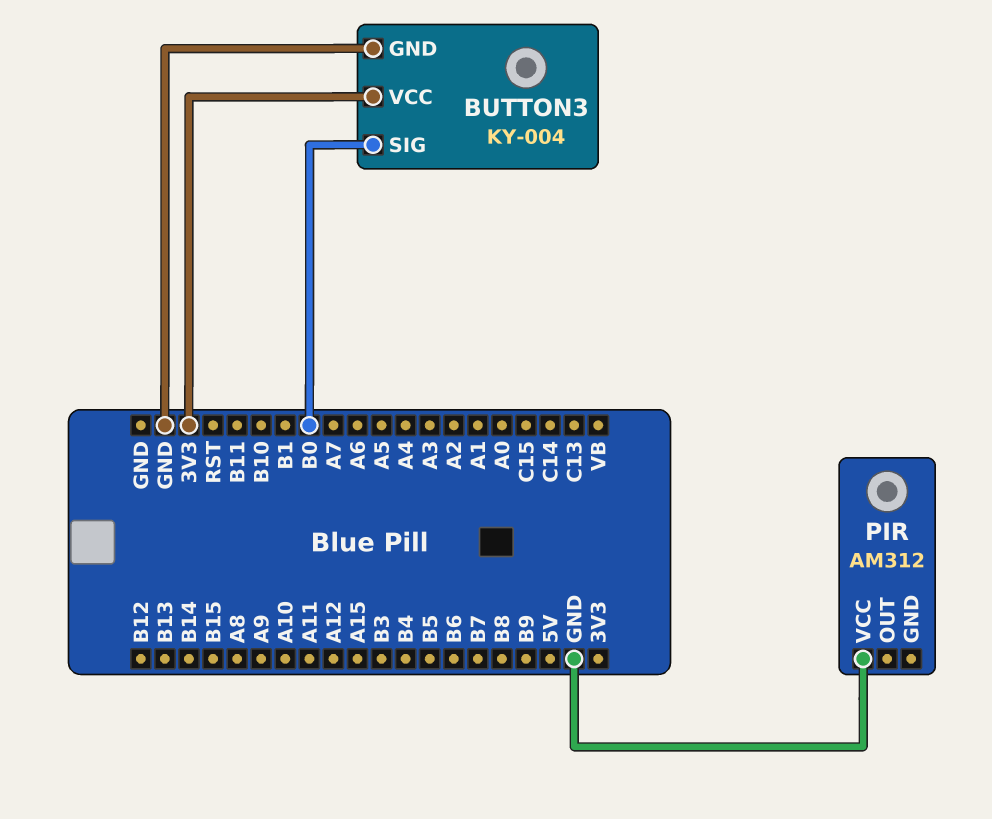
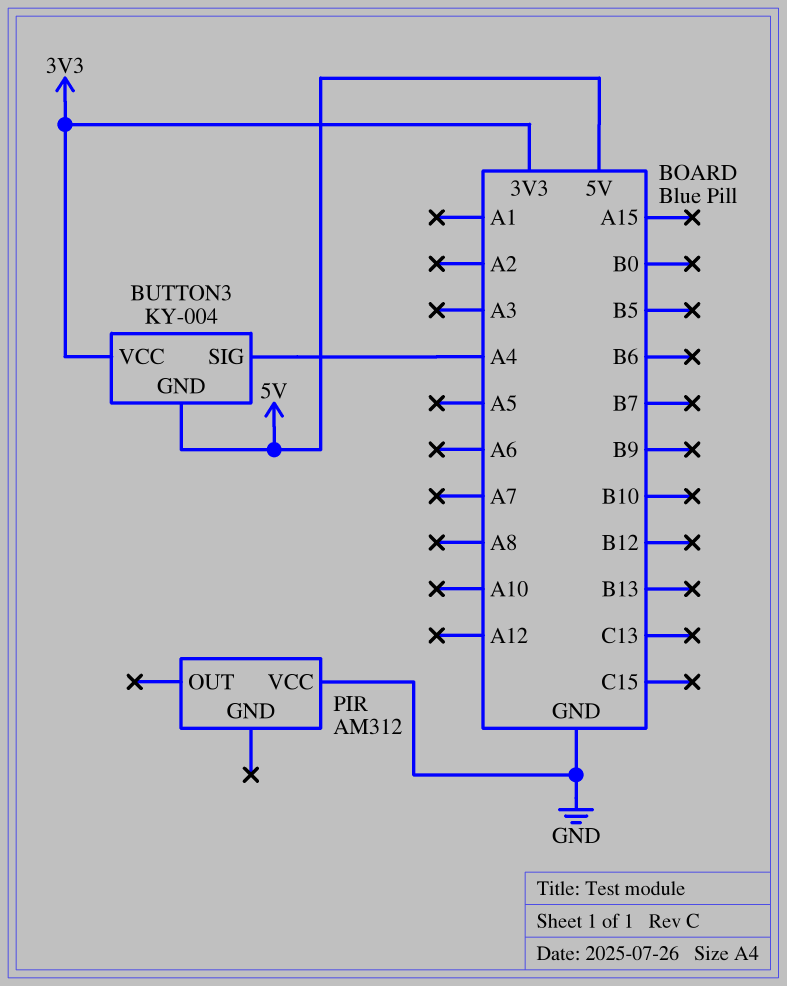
BUTTON3 pin GND: GND -> 5V
BUTTON3 pin SIG: B0 -> A4

